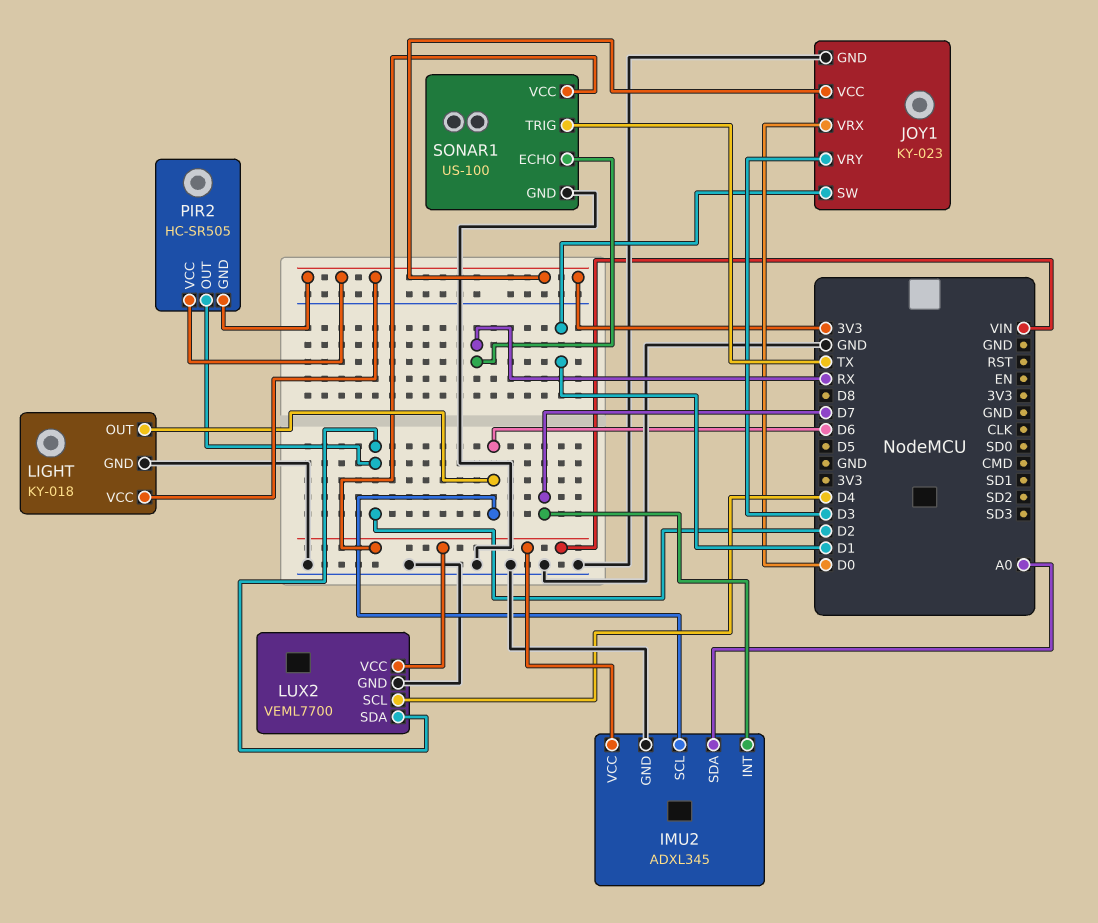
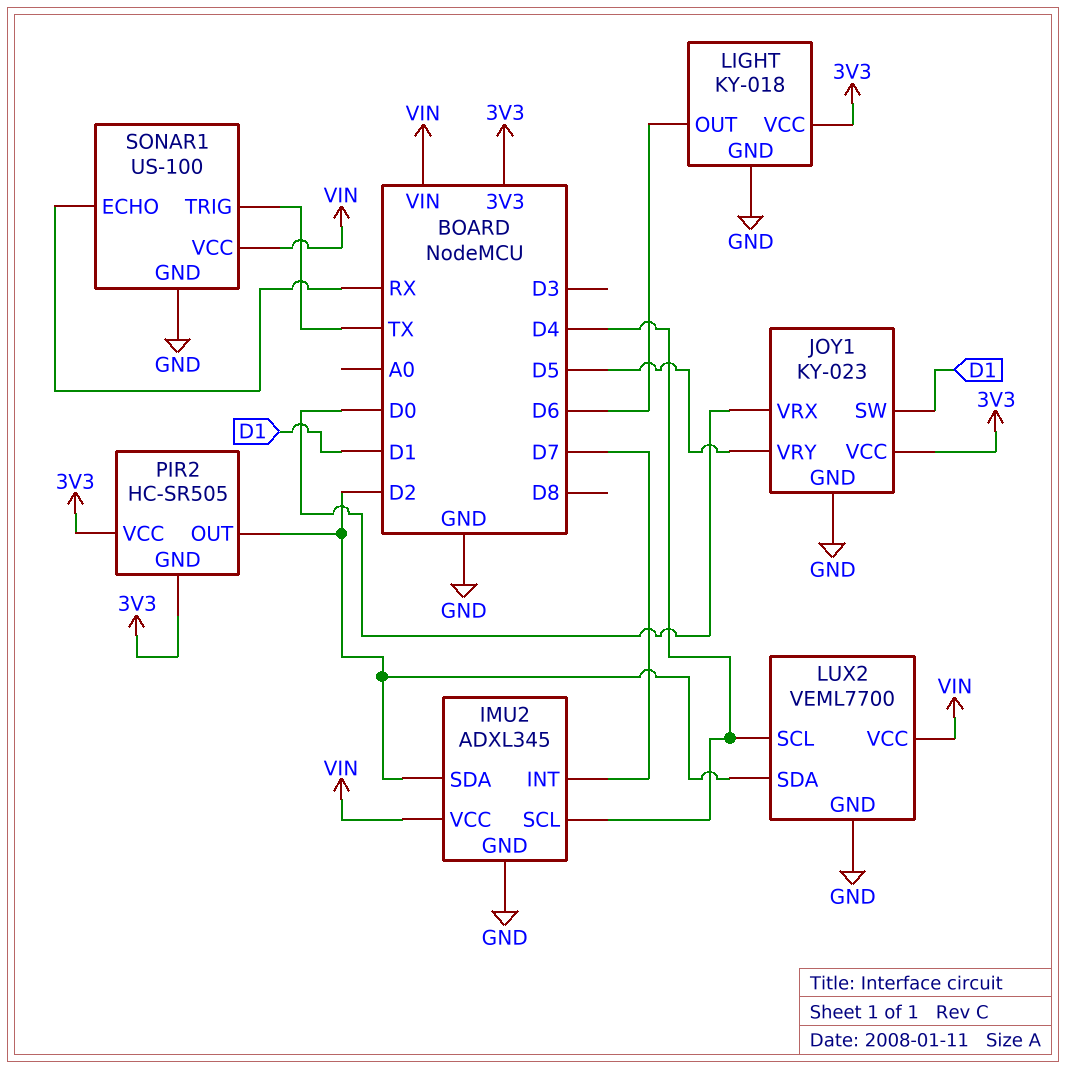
IMU2 pin SCL: D6 -> D4
IMU2 pin SDA: A0 -> D2
JOY1 pin VRY: D3 -> D5

